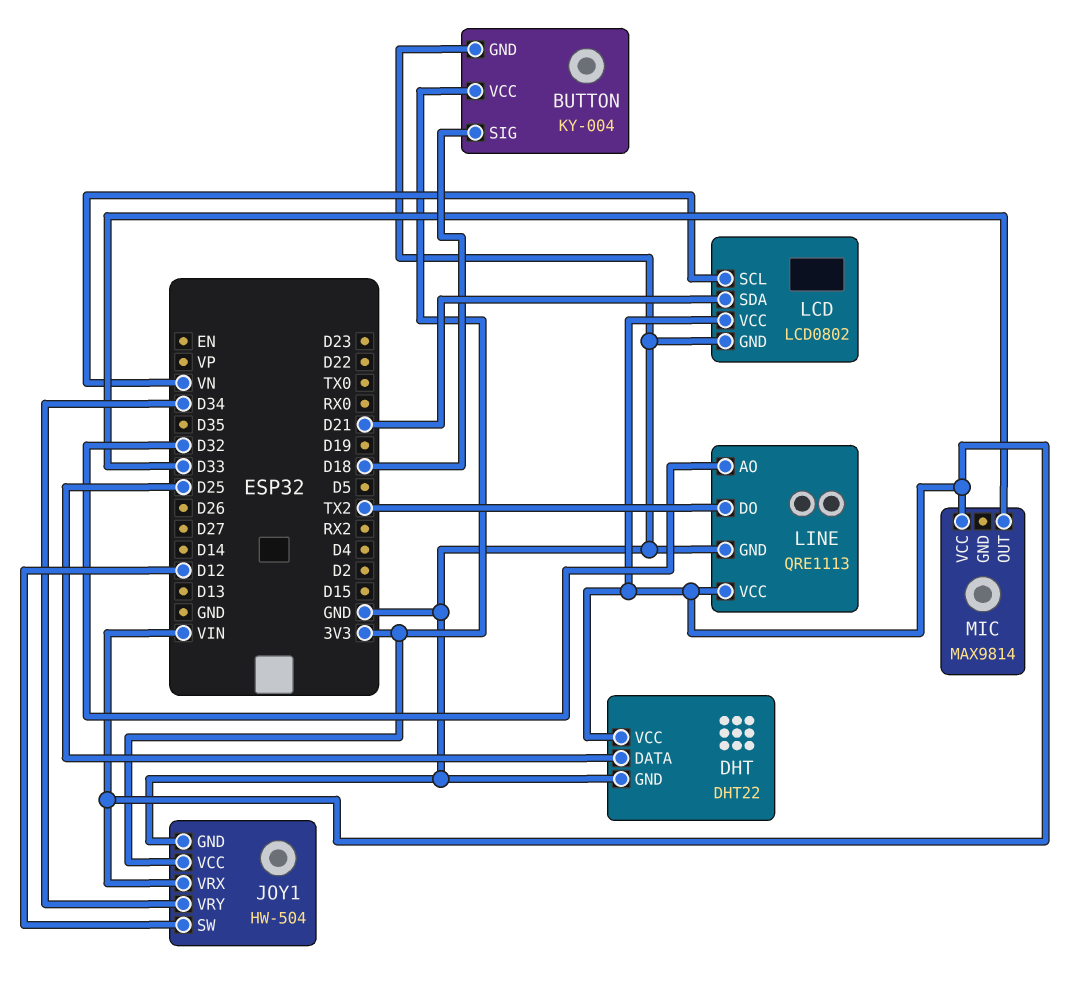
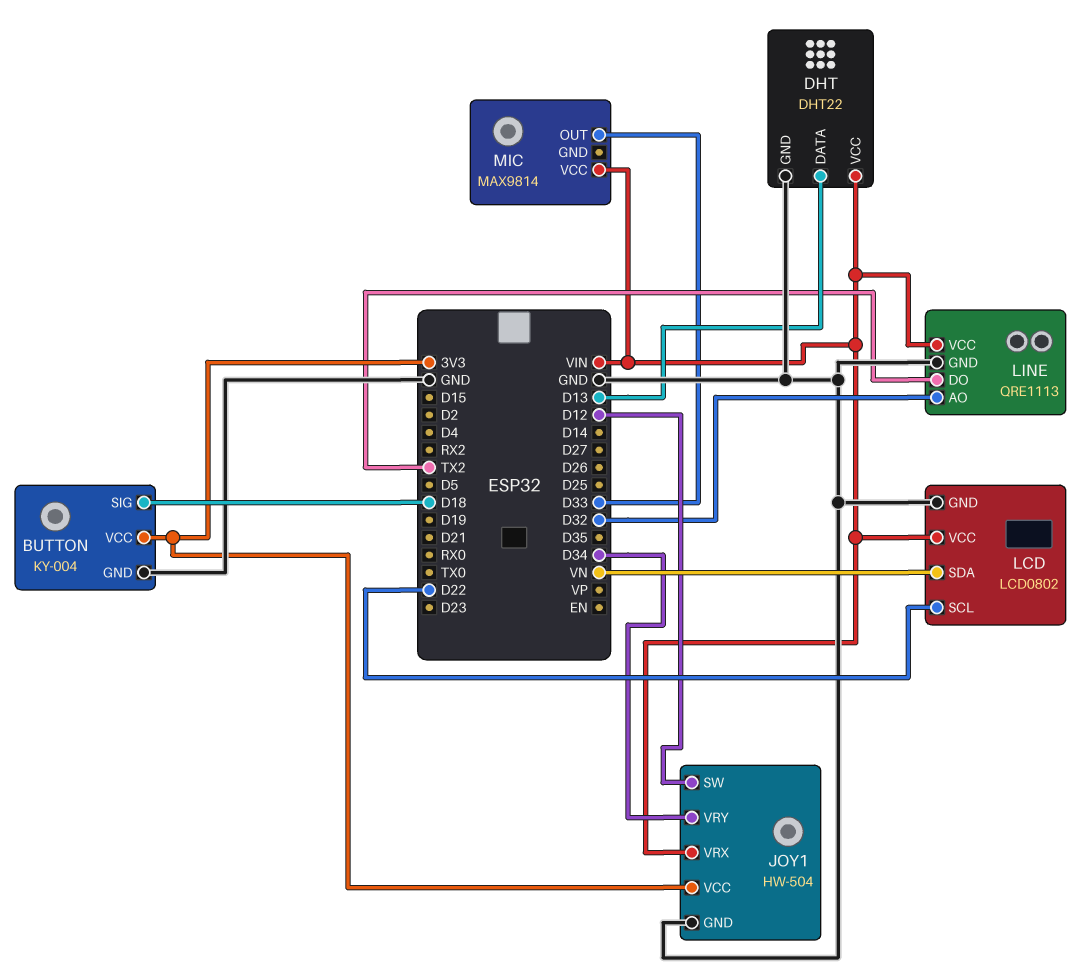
DHT pin DATA: D25 -> D13
LCD pin SCL: VN -> D22
LCD pin SDA: D21 -> VN

